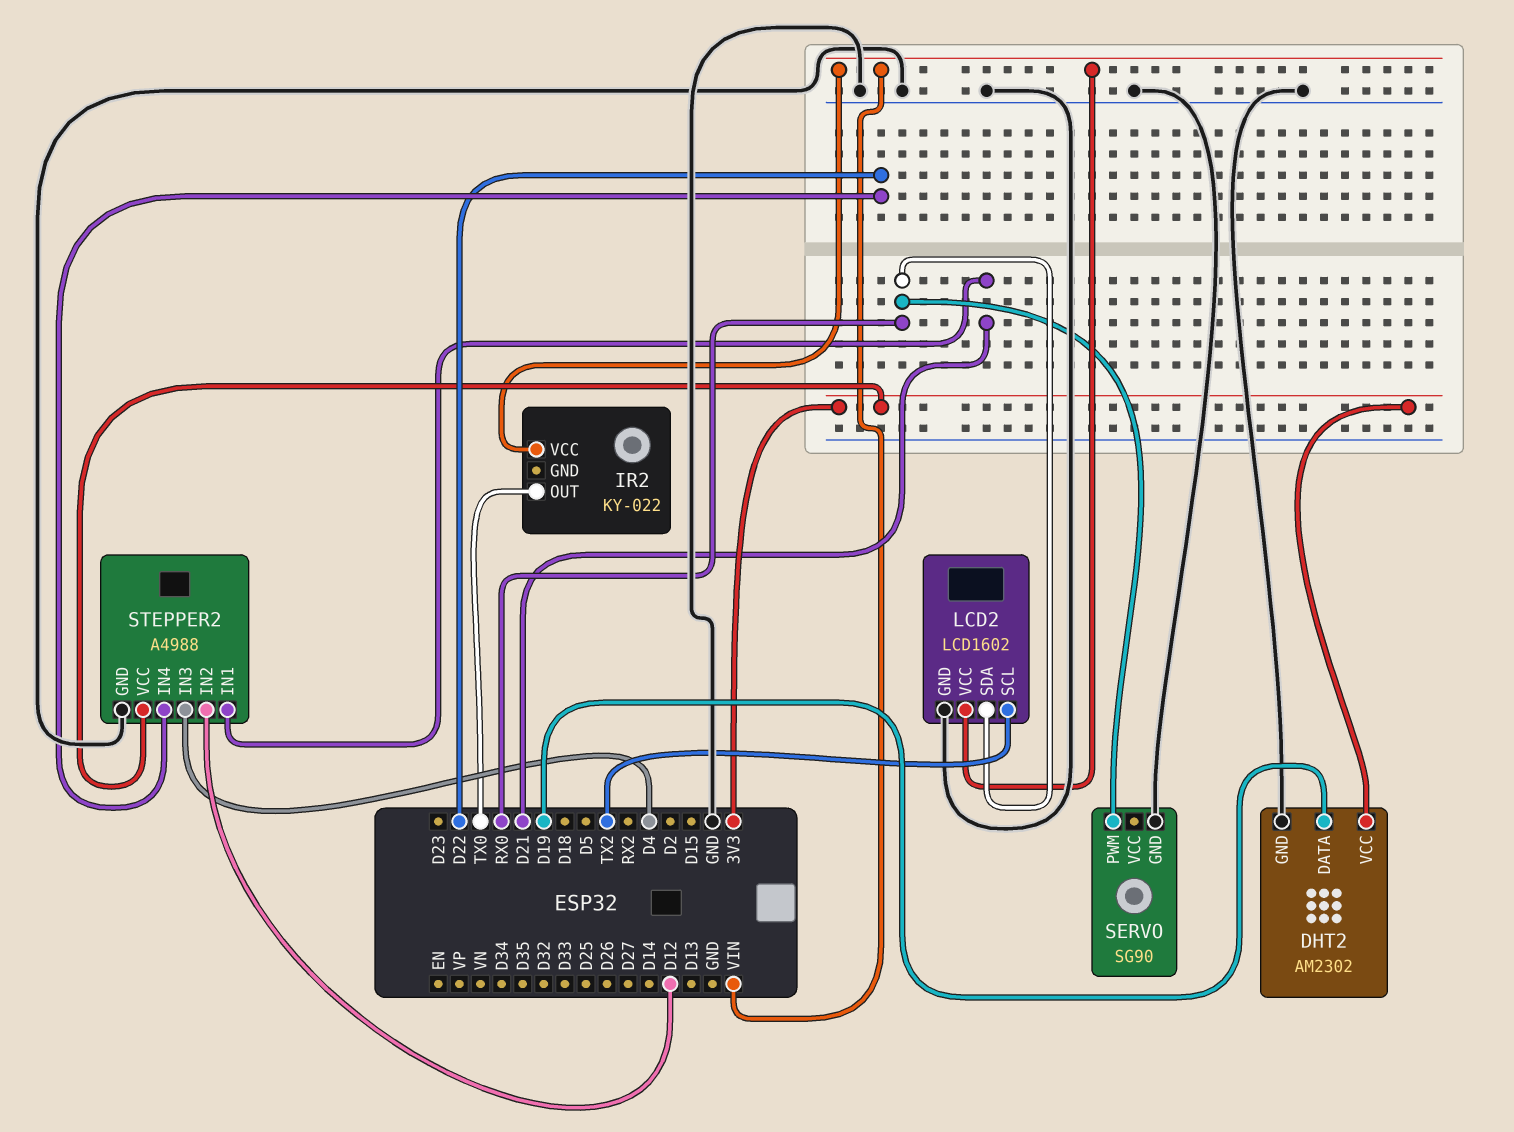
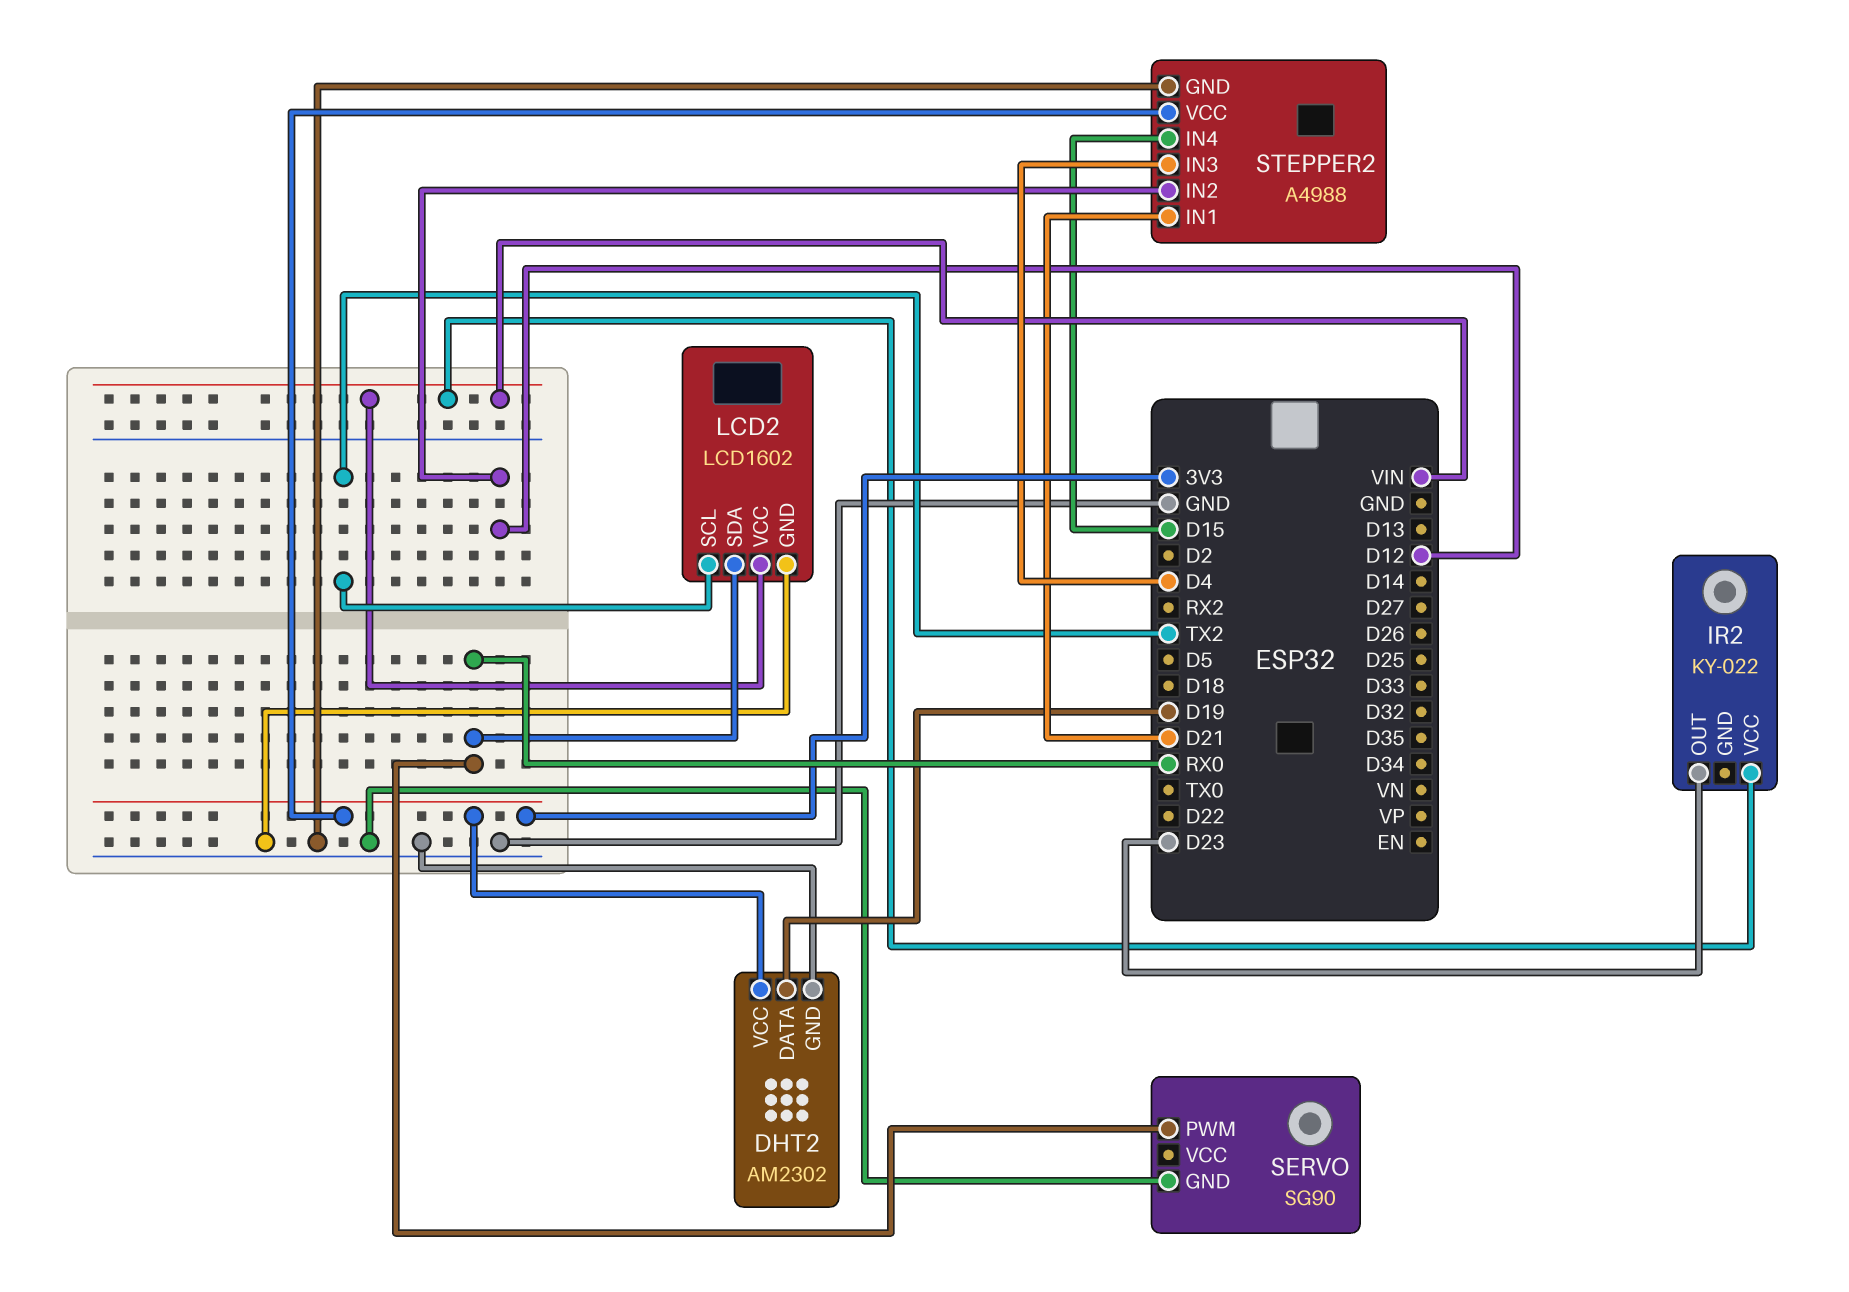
IR2 pin OUT: TX0 -> D23
STEPPER2 pin IN4: D22 -> D15

